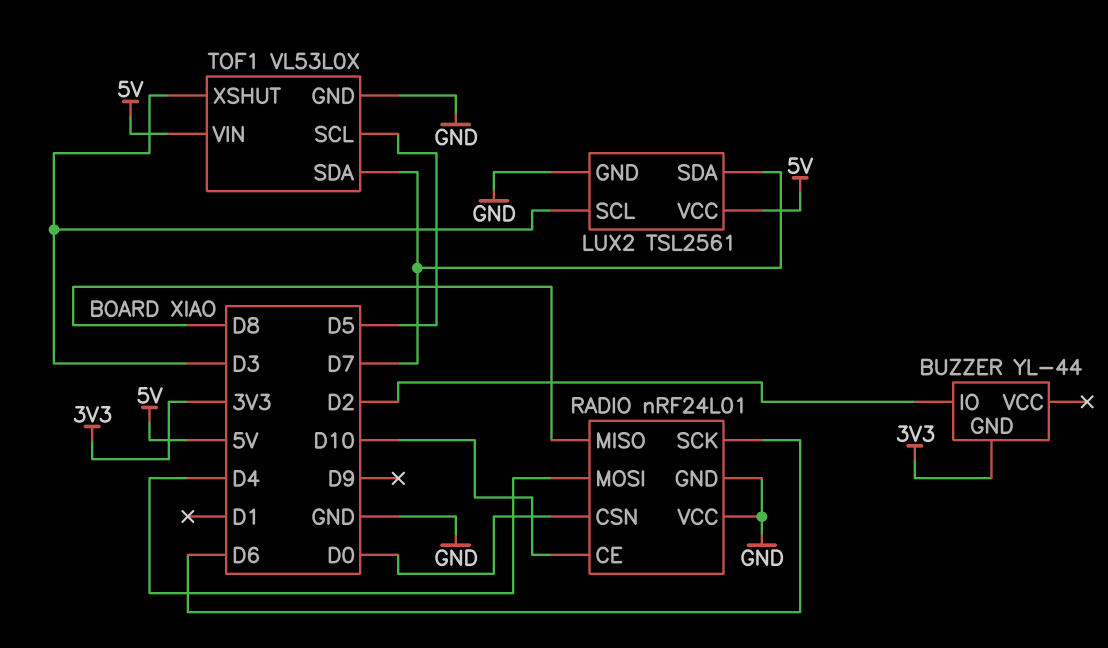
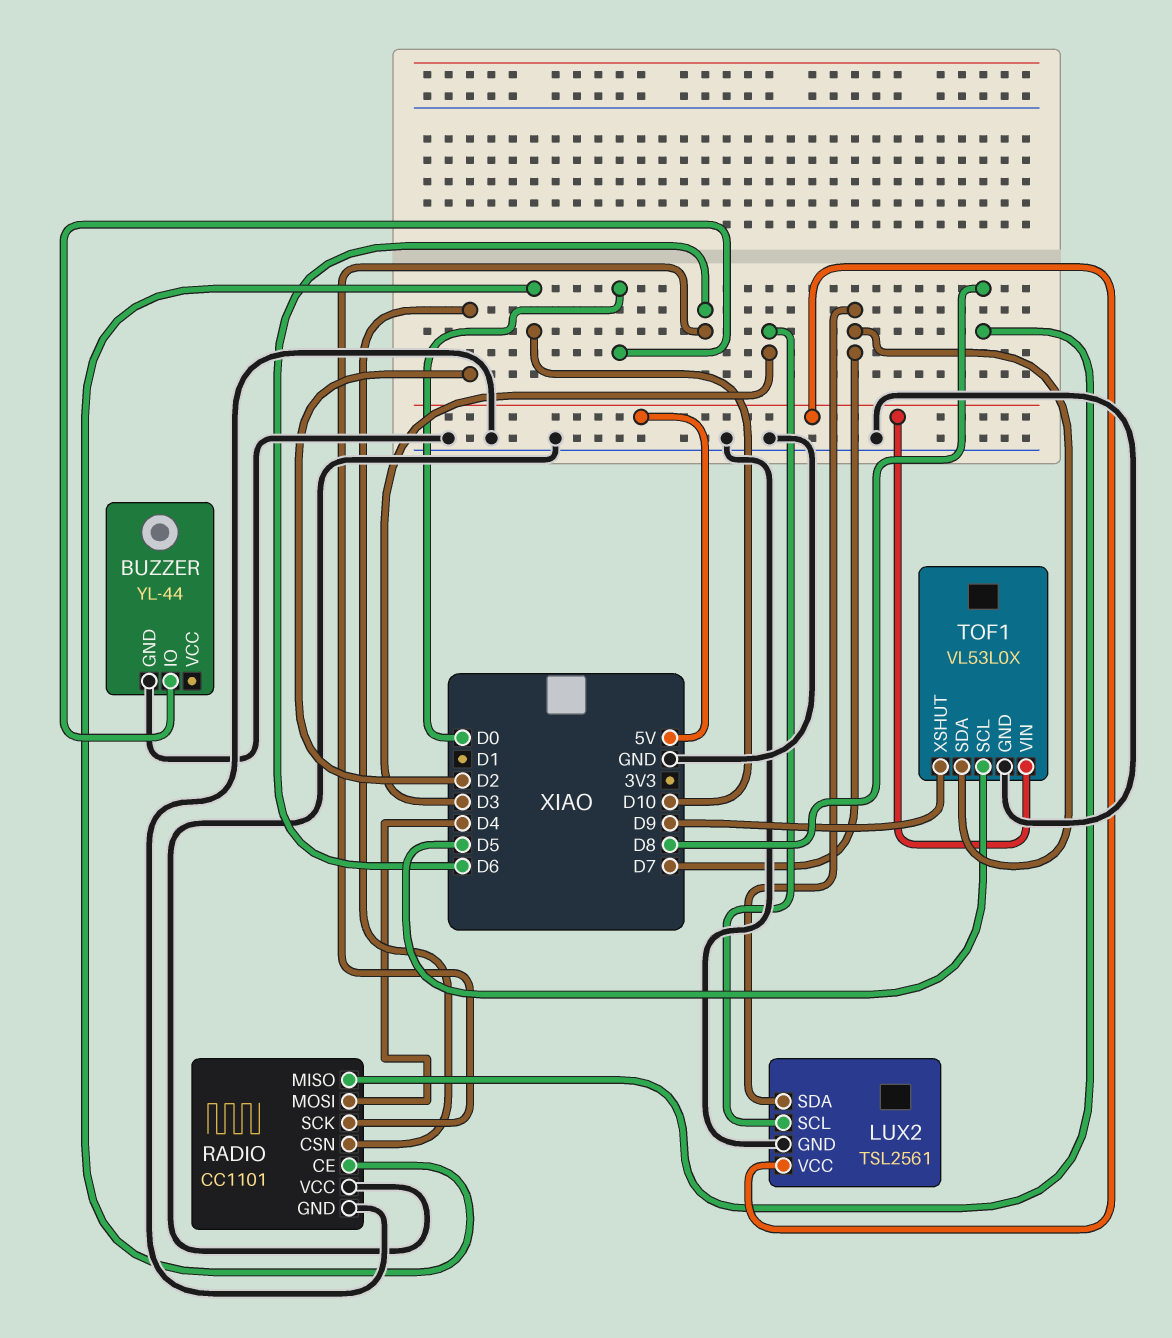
BUZZER pin GND: 3V3 -> GND
BUZZER pin IO: D2 -> D0
RADIO: nRF24L01 -> CC1101
RADIO pin CSN: D0 -> D2
TOF1 pin XSHUT: D3 -> D9

